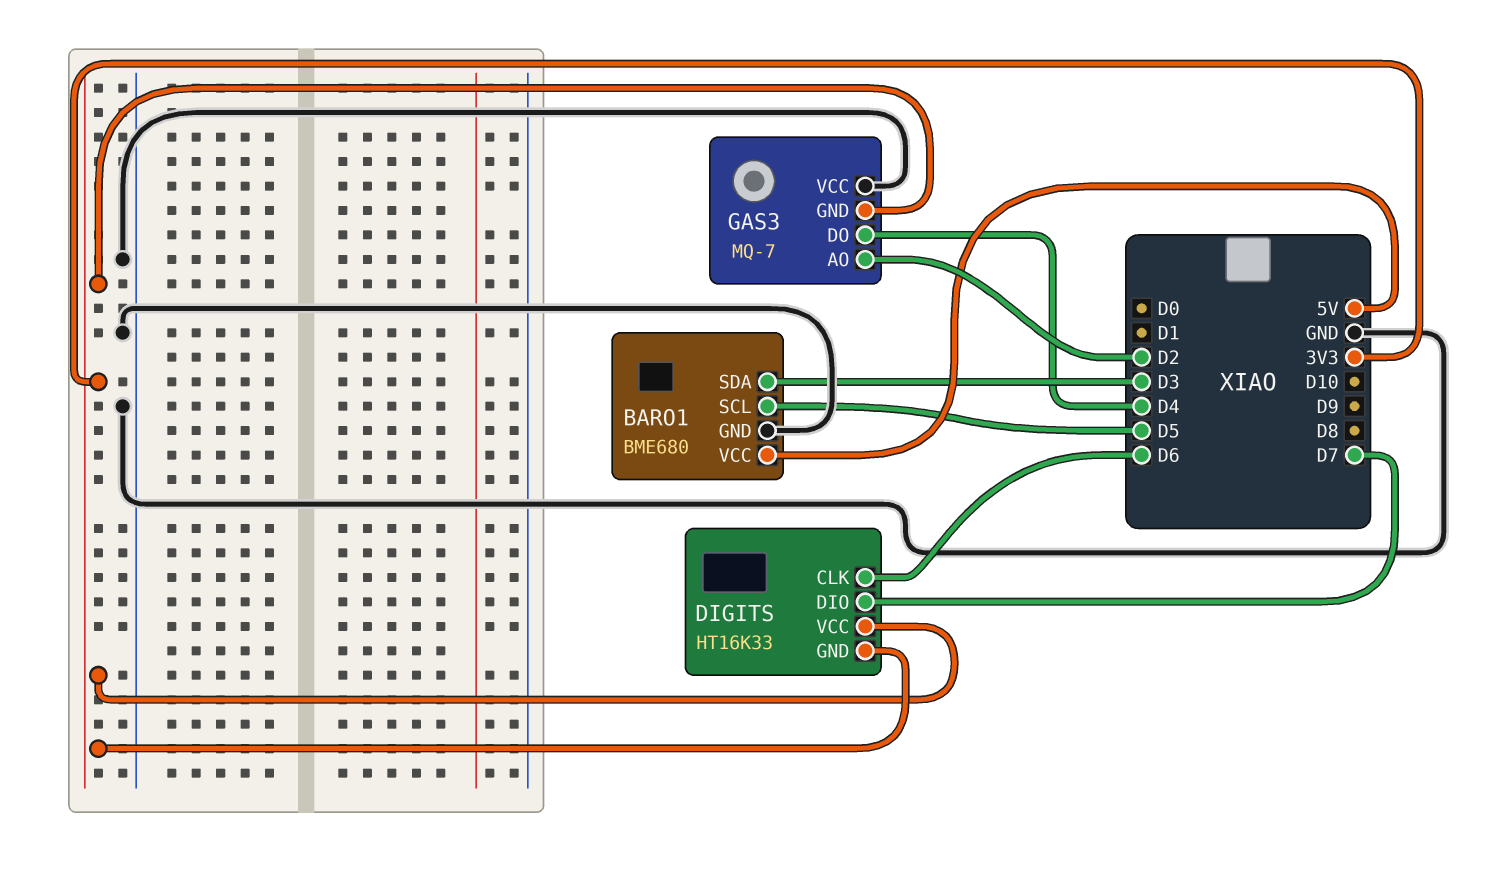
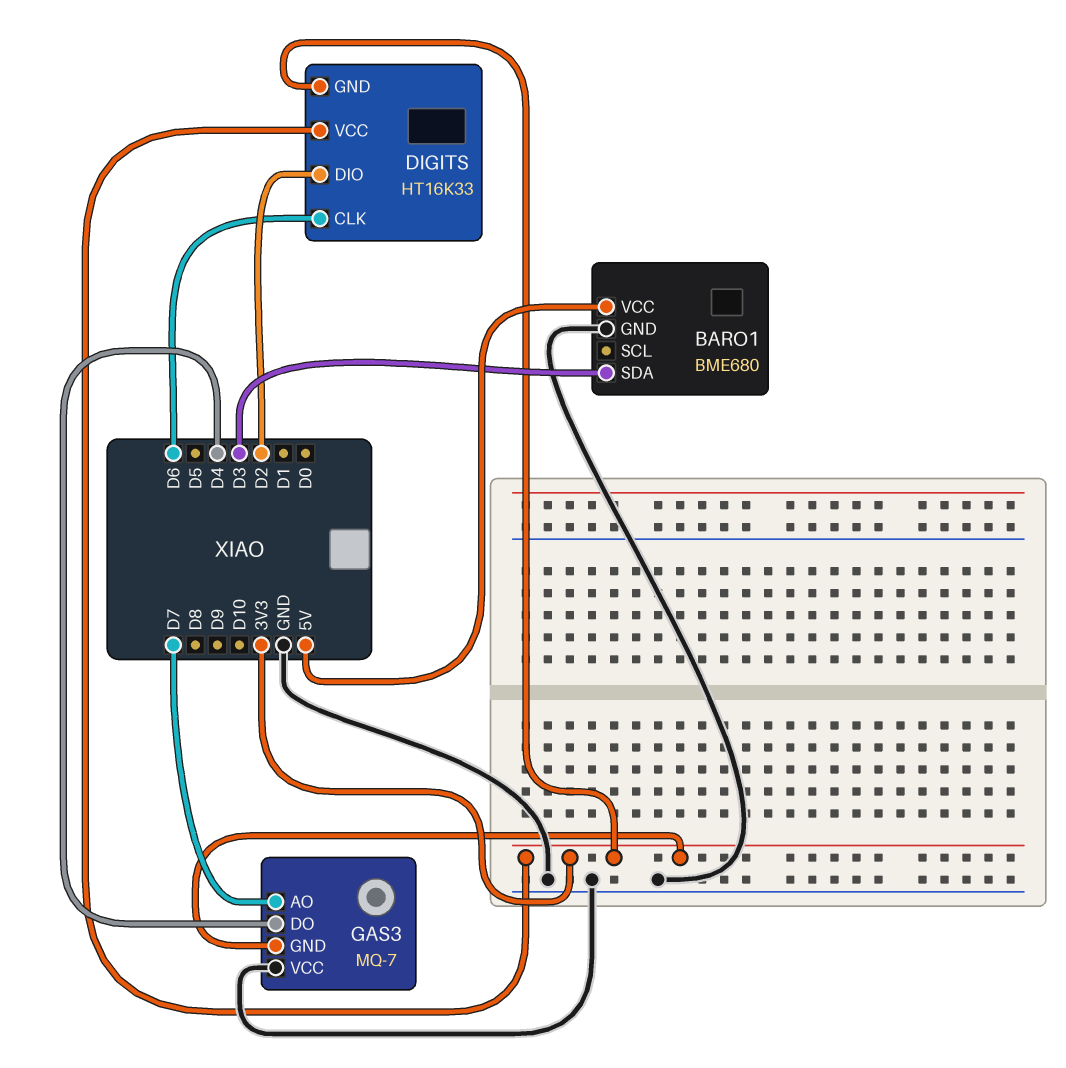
BARO1 pin SCL: D5 -> none
DIGITS pin DIO: D7 -> D2
GAS3 pin AO: D2 -> D7

